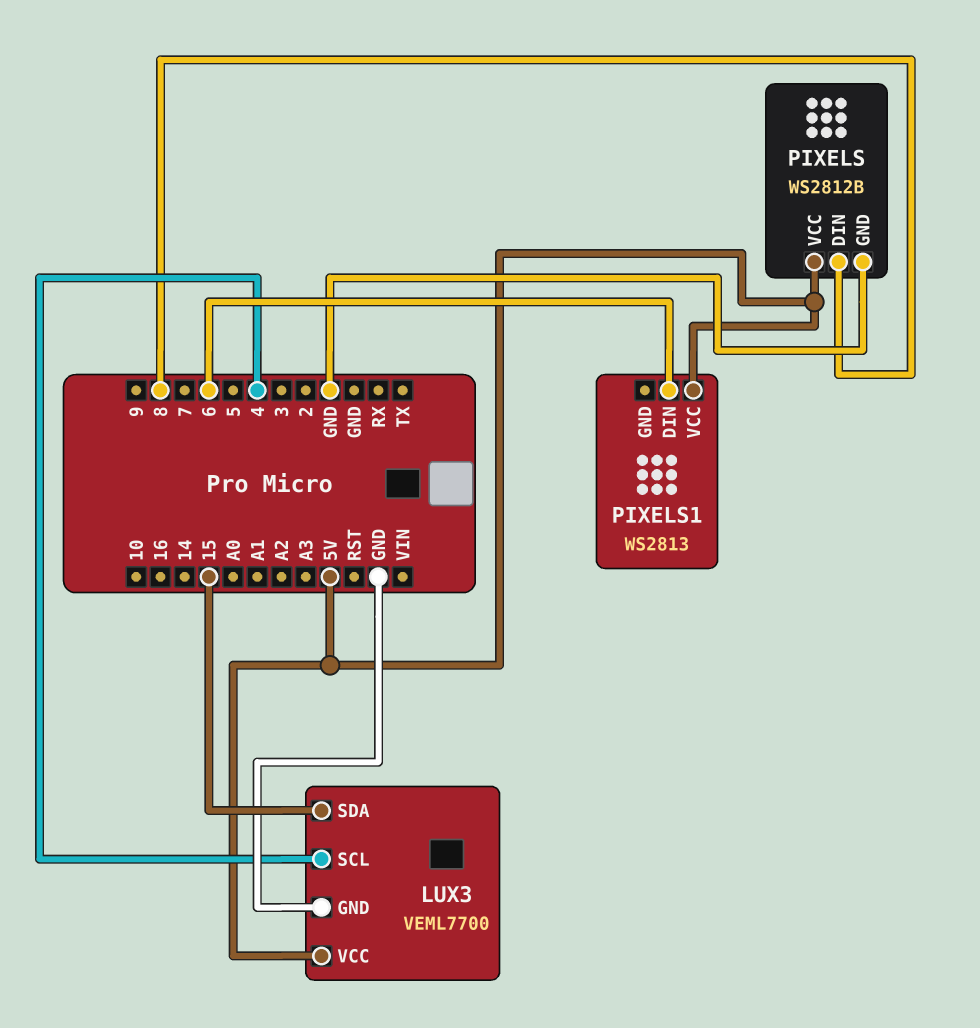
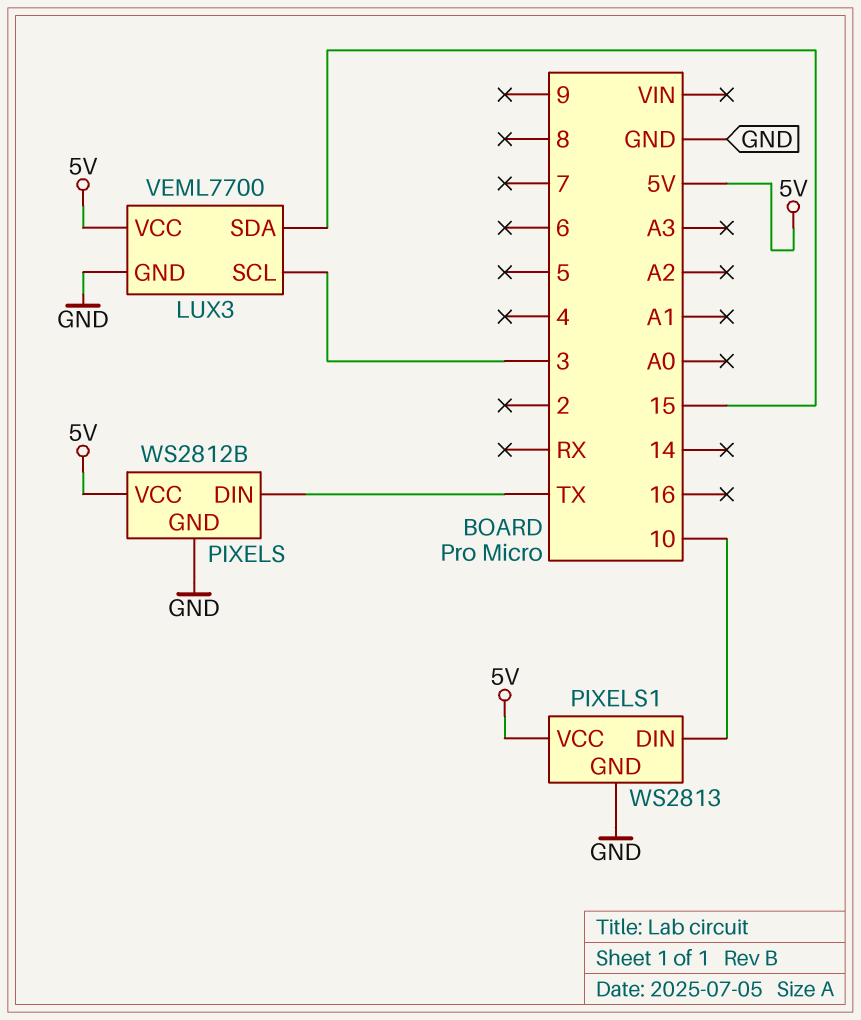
LUX3 pin SCL: 4 -> 3
PIXELS pin DIN: 8 -> TX
PIXELS1 pin DIN: 6 -> 10
PIXELS1 pin GND: none -> GND

